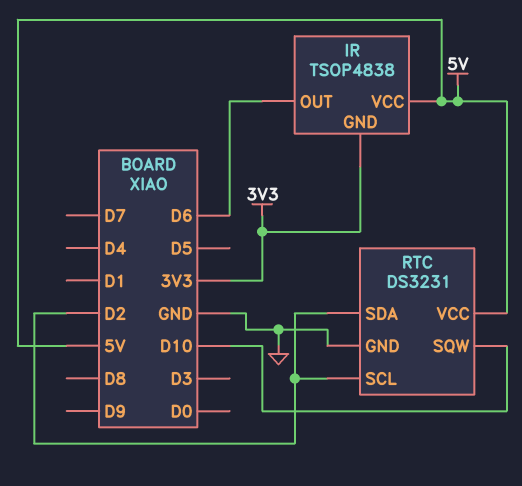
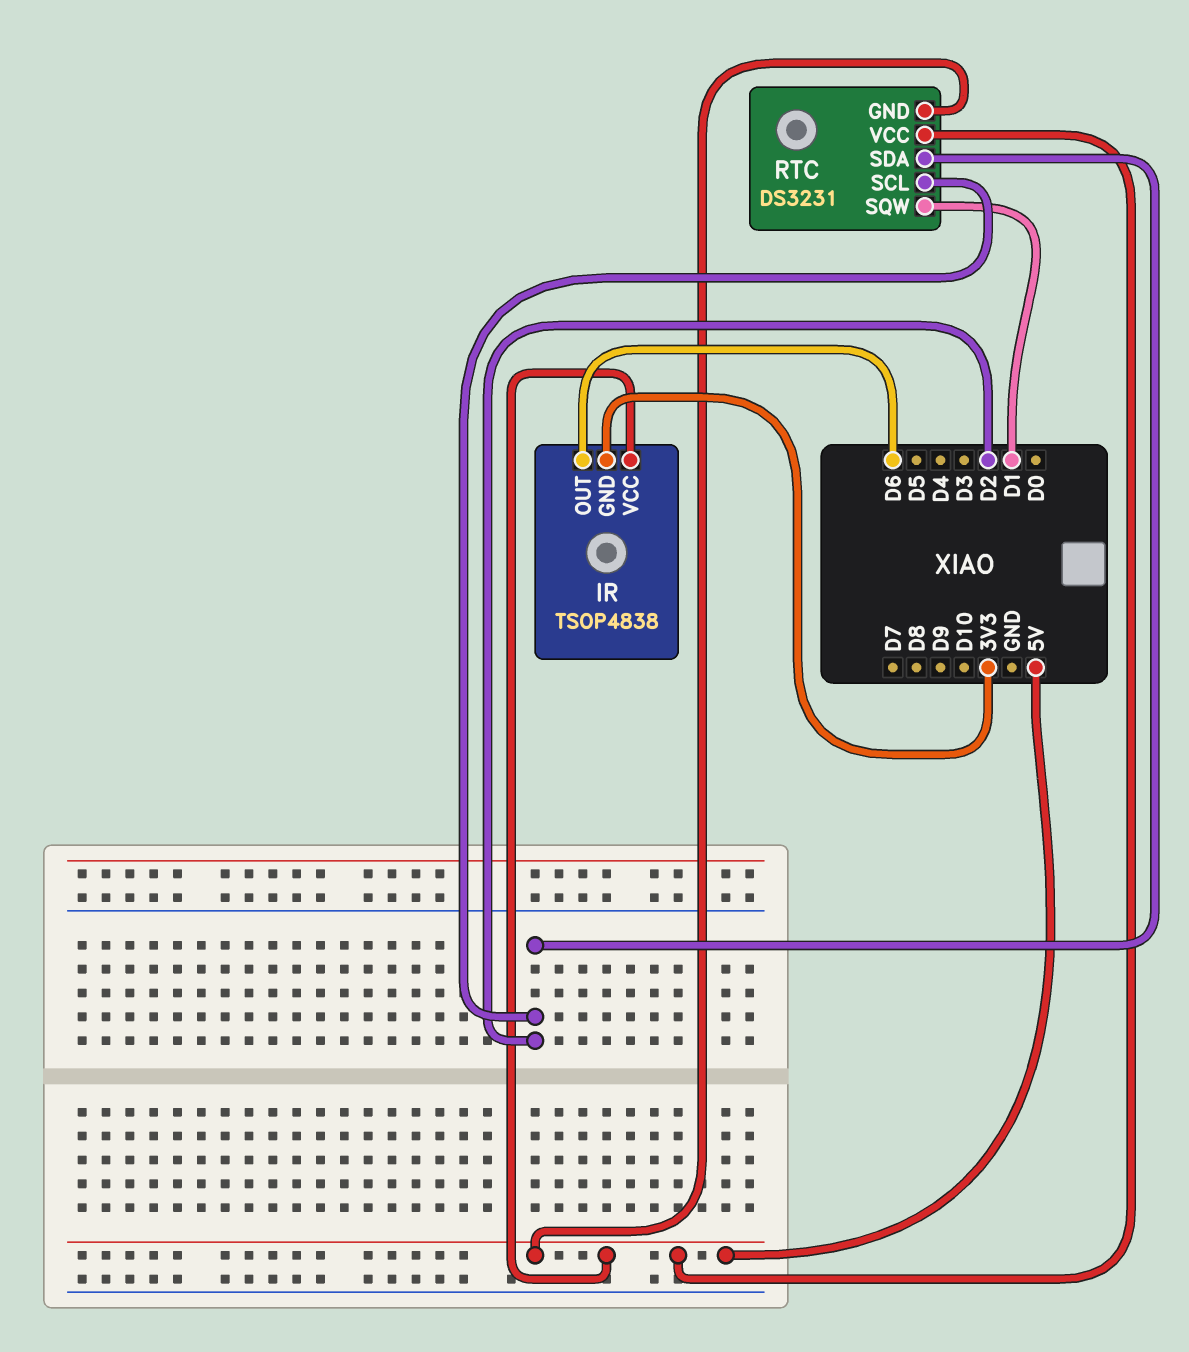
RTC pin GND: GND -> 5V
RTC pin SQW: D10 -> D1

